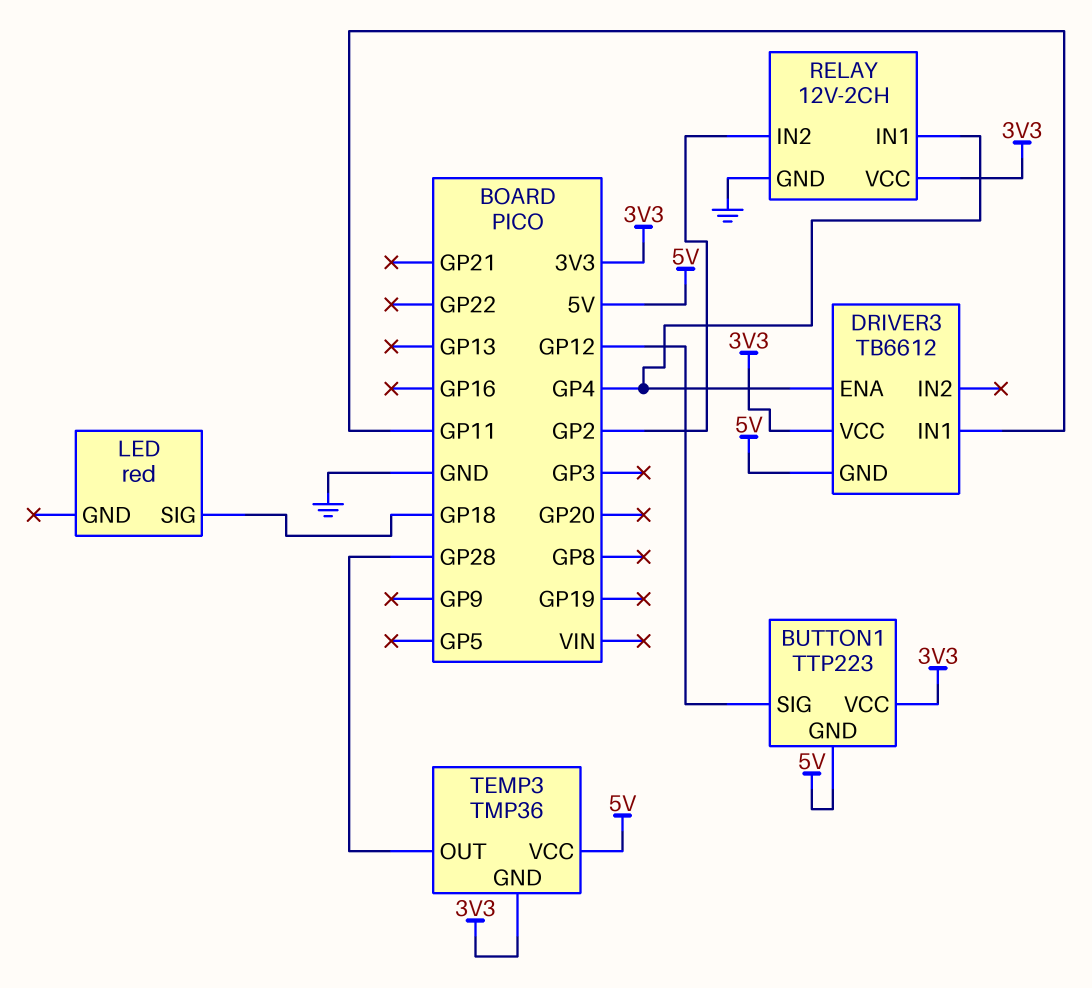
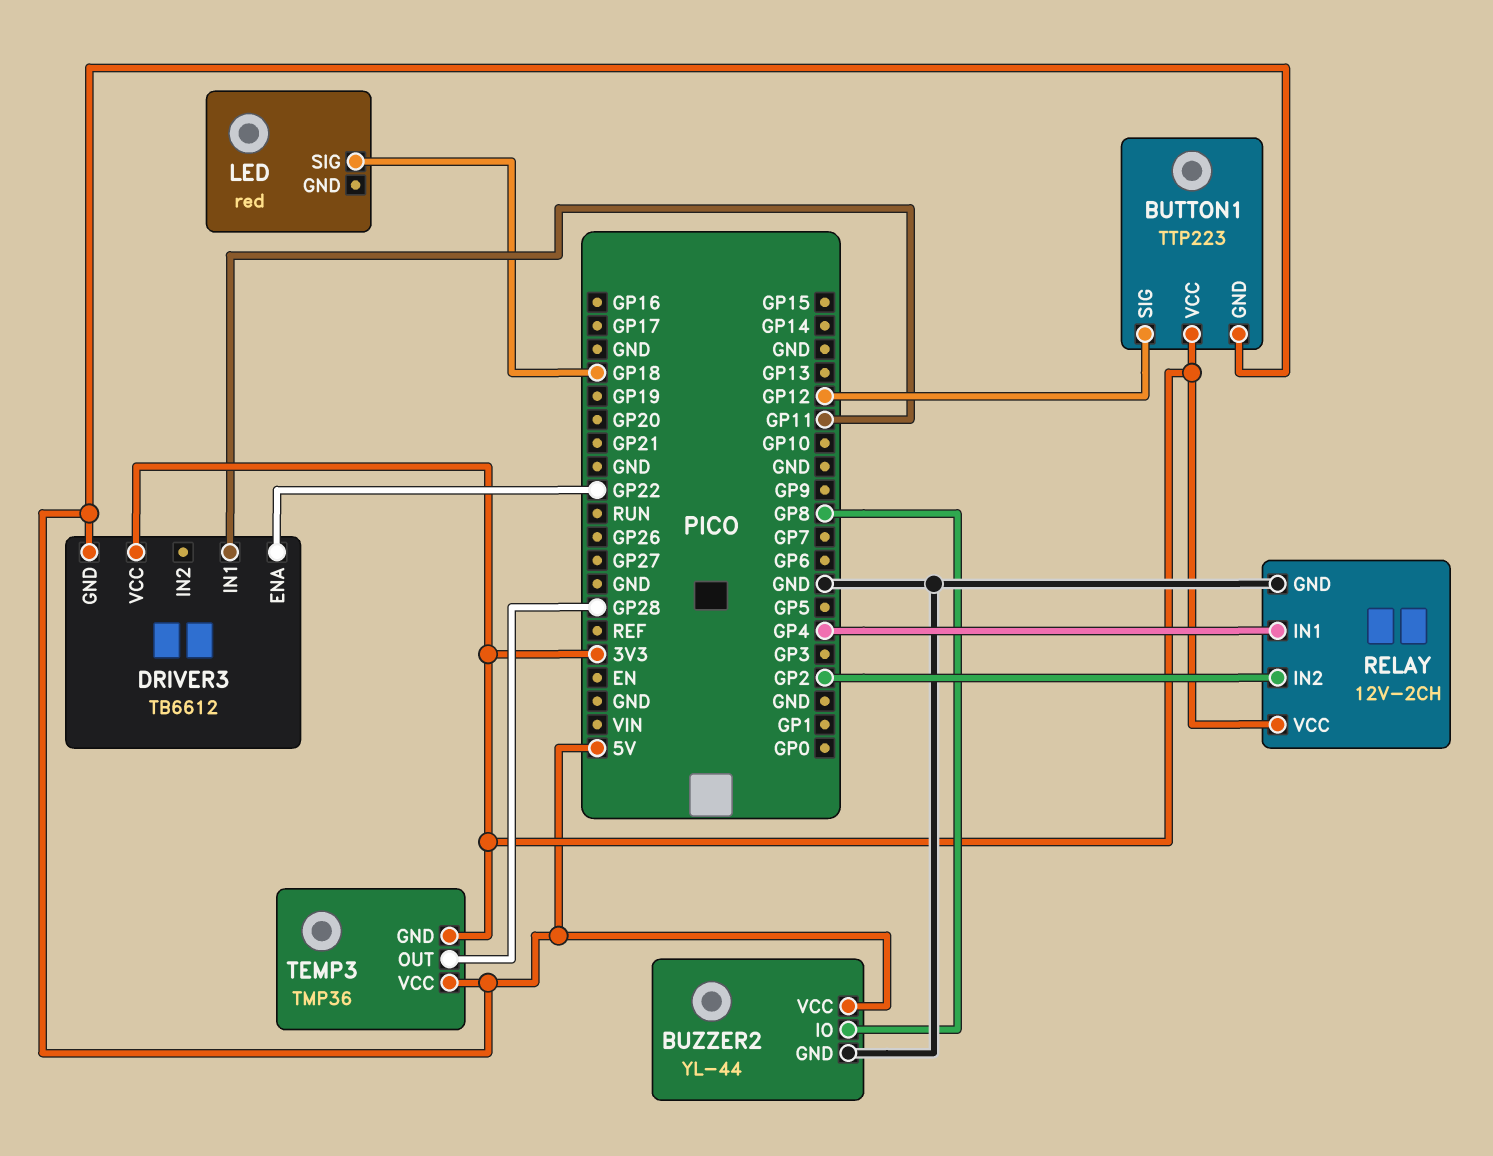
BUZZER2: none -> YL-44
BUZZER2 pin GND: none -> GND
BUZZER2 pin IO: none -> GP8
BUZZER2 pin VCC: none -> 5V
DRIVER3 pin ENA: GP4 -> GP22

